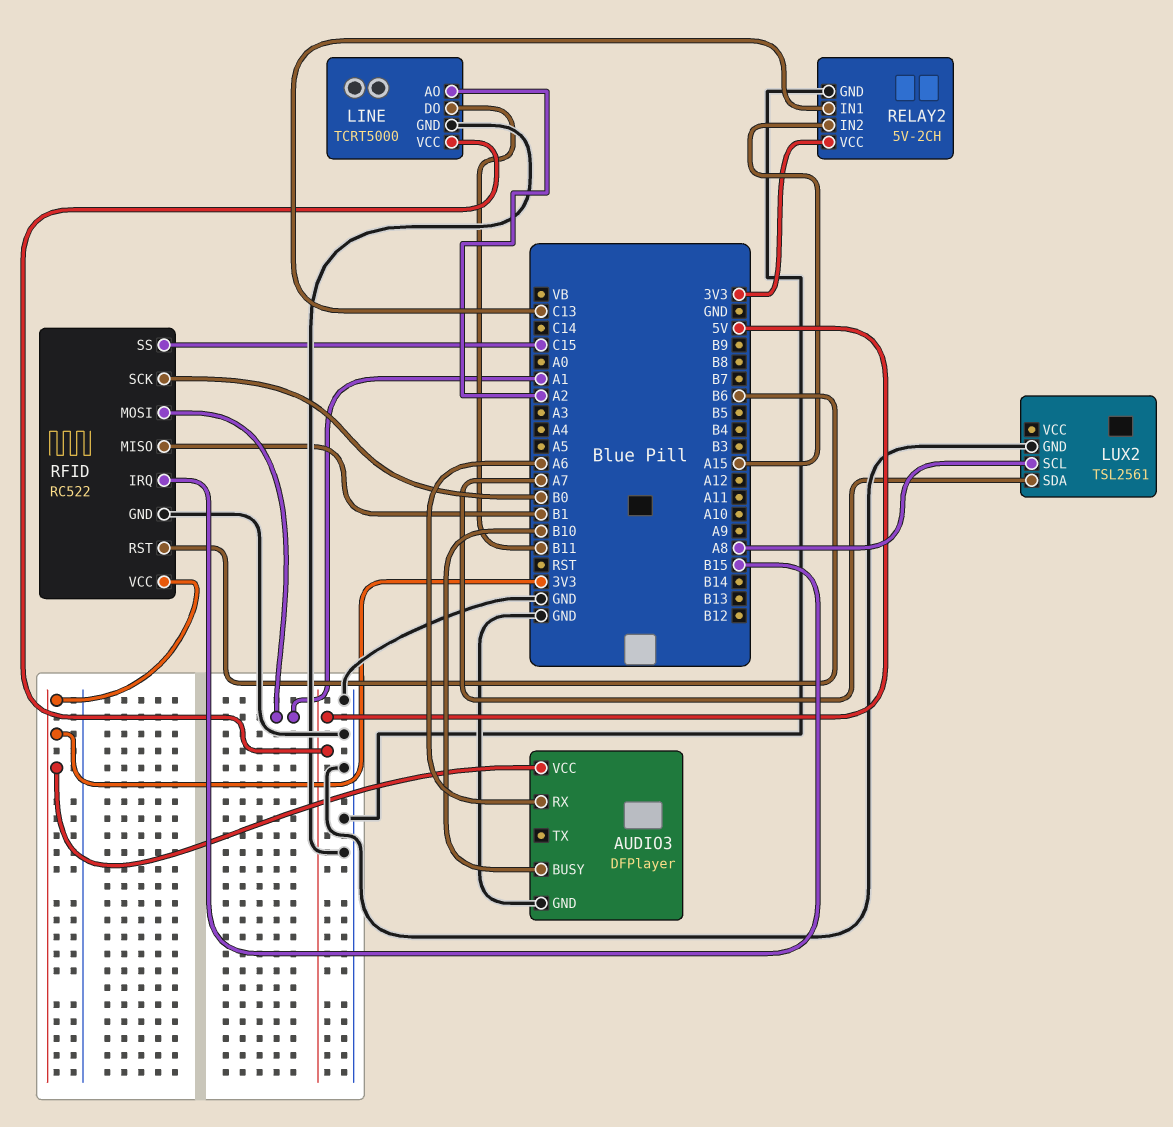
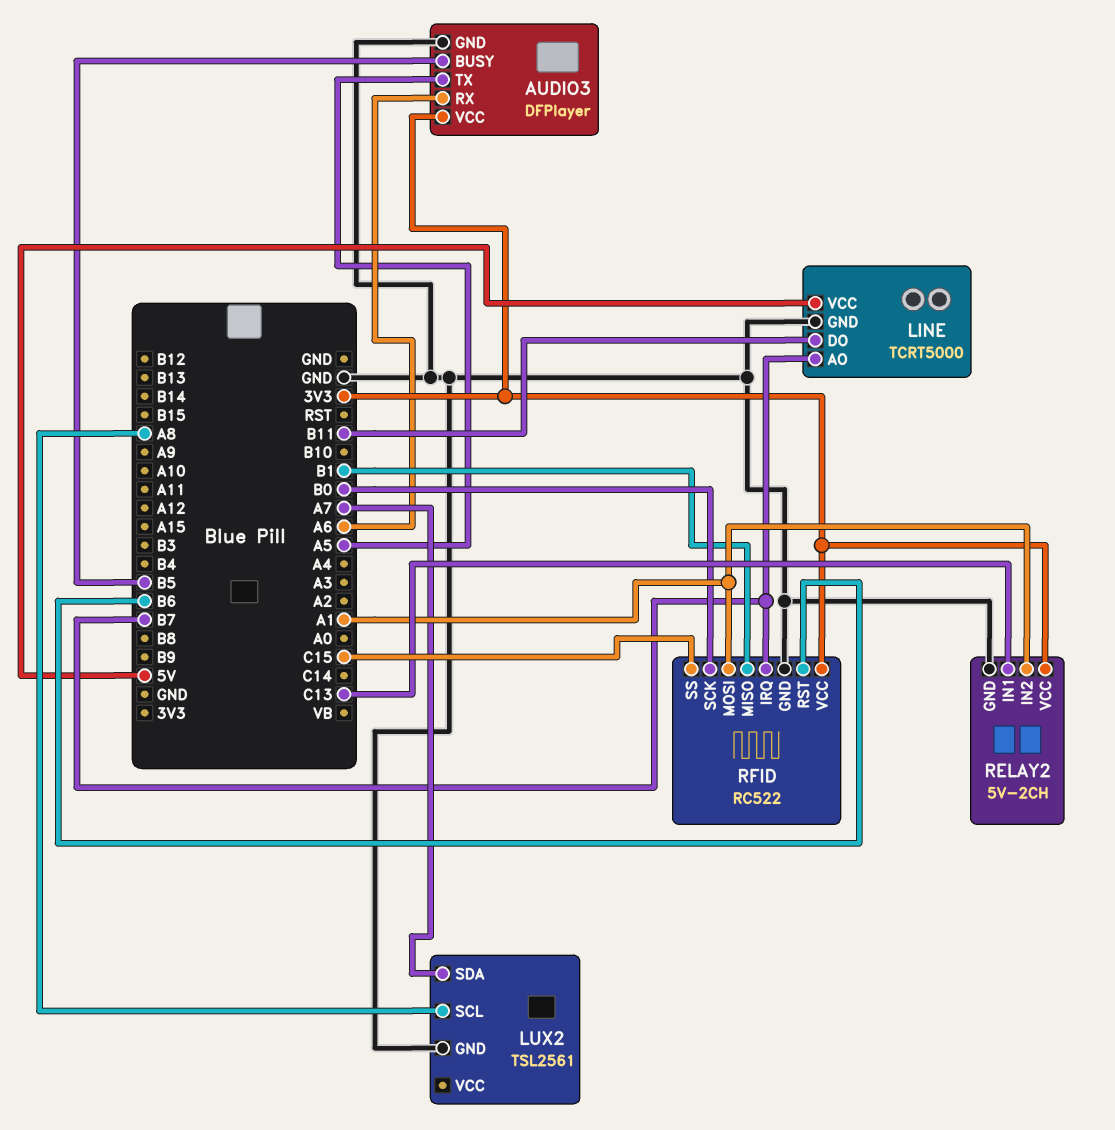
AUDIO3 pin BUSY: B10 -> B5
AUDIO3 pin TX: none -> A5
LINE pin AO: A2 -> B7
RELAY2 pin IN2: A15 -> A1
RFID pin IRQ: B15 -> B7

